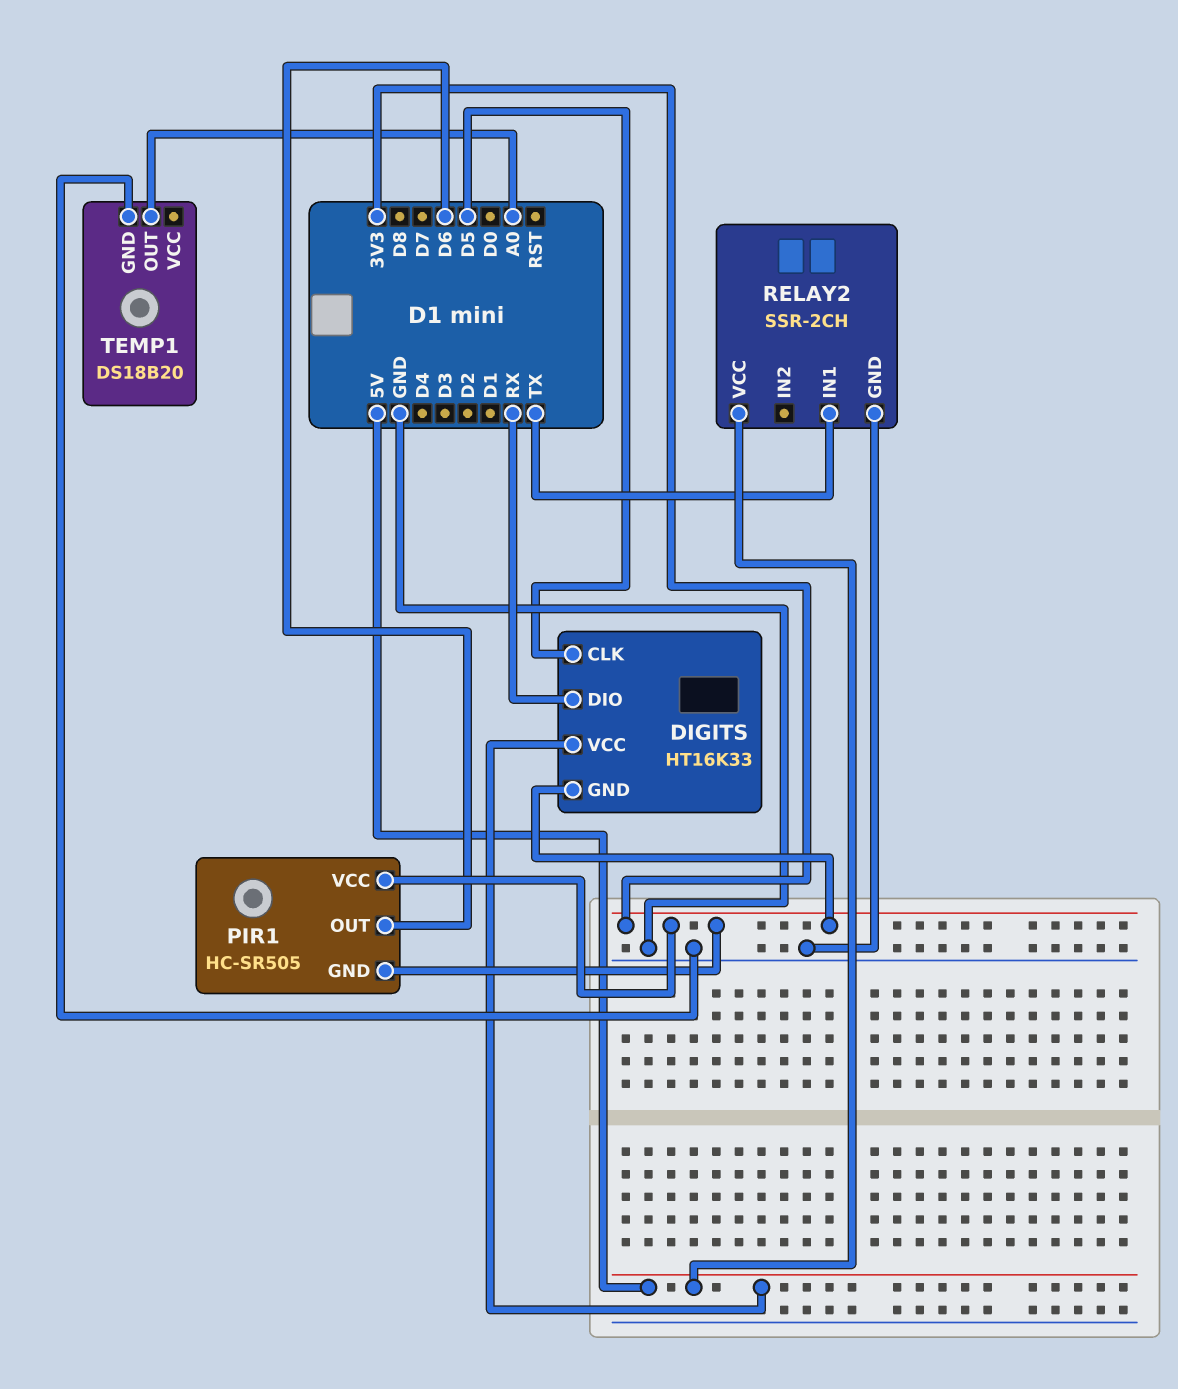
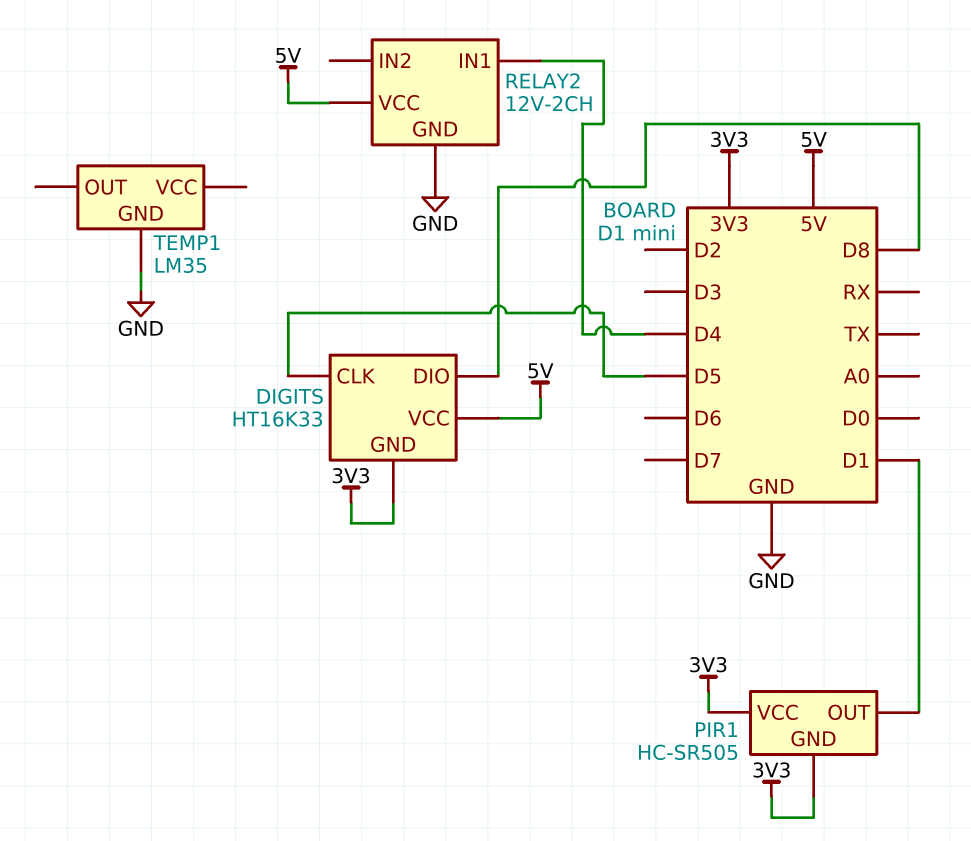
DIGITS pin DIO: RX -> D8
PIR1 pin OUT: D6 -> D1
RELAY2: SSR-2CH -> 12V-2CH
RELAY2 pin IN1: TX -> D4
TEMP1: DS18B20 -> LM35
TEMP1 pin OUT: A0 -> none

